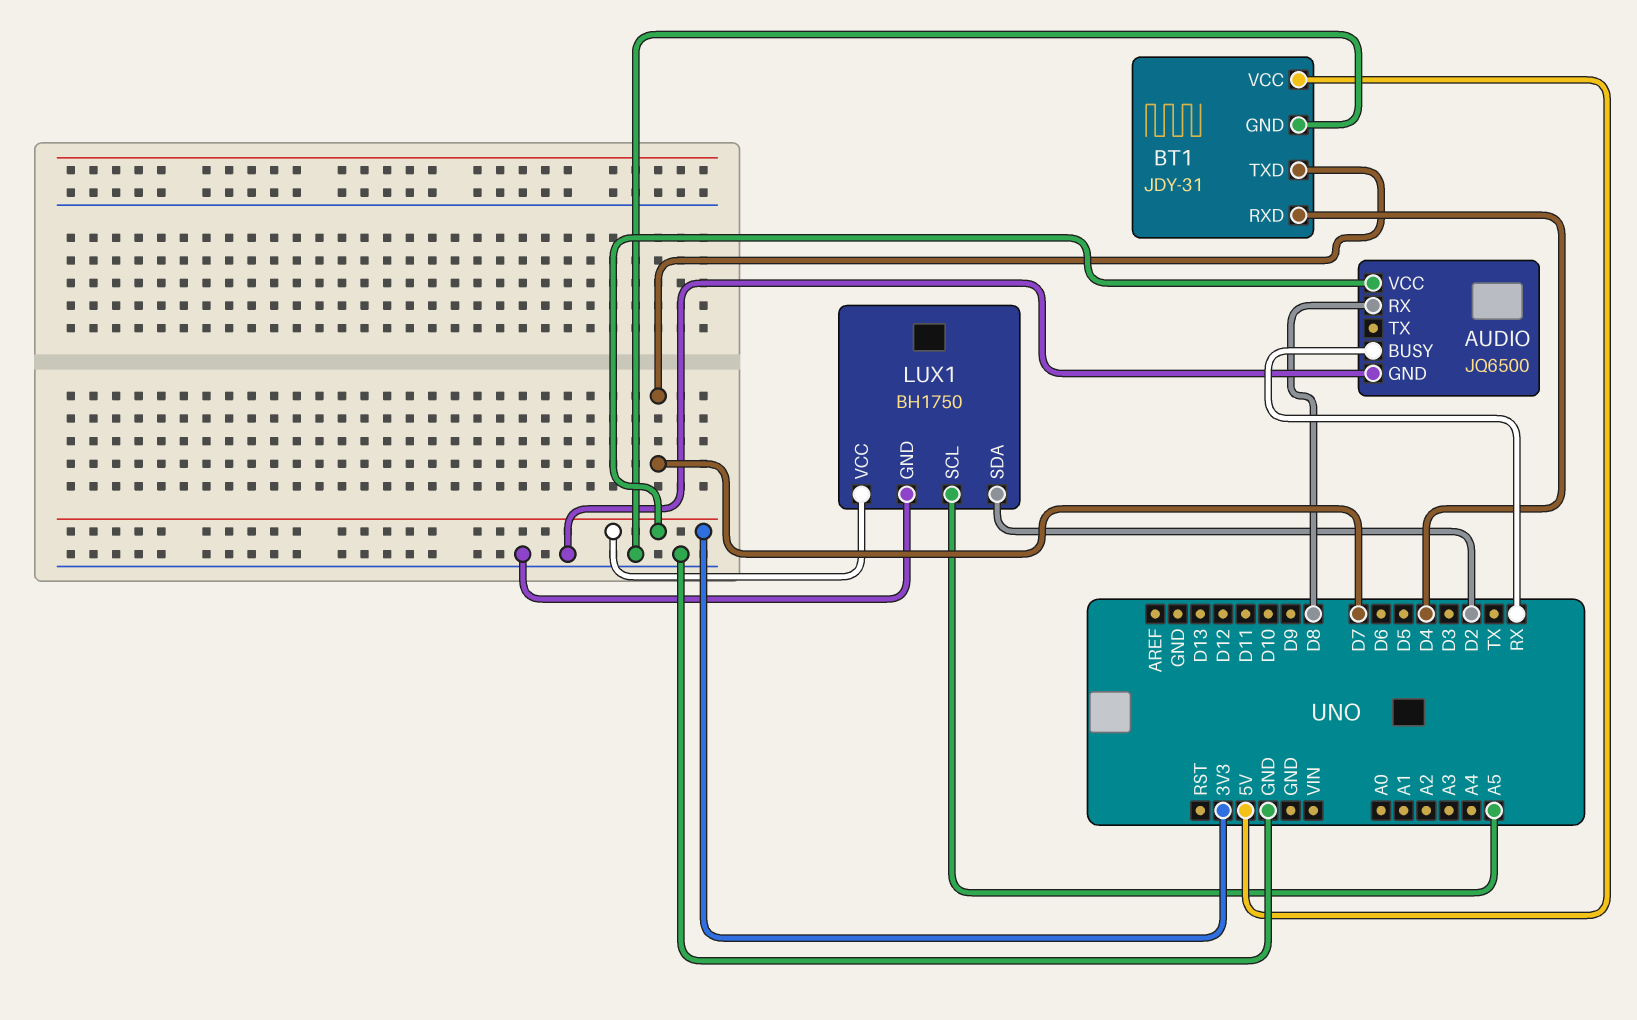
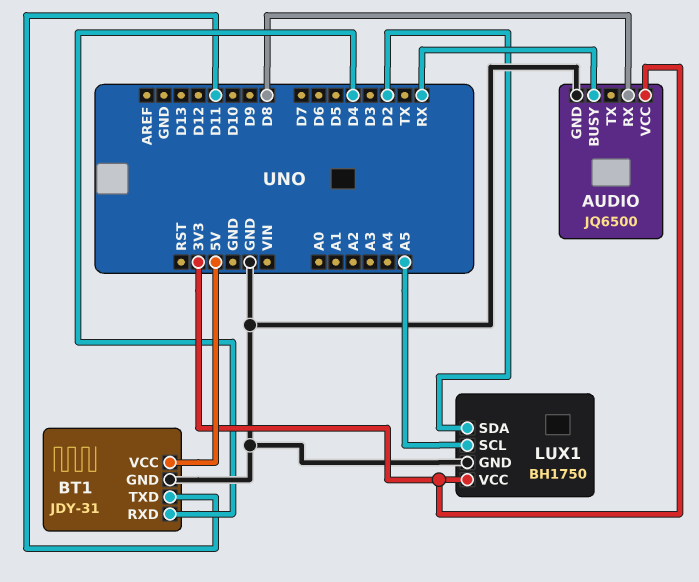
BT1 pin TXD: D7 -> D11

